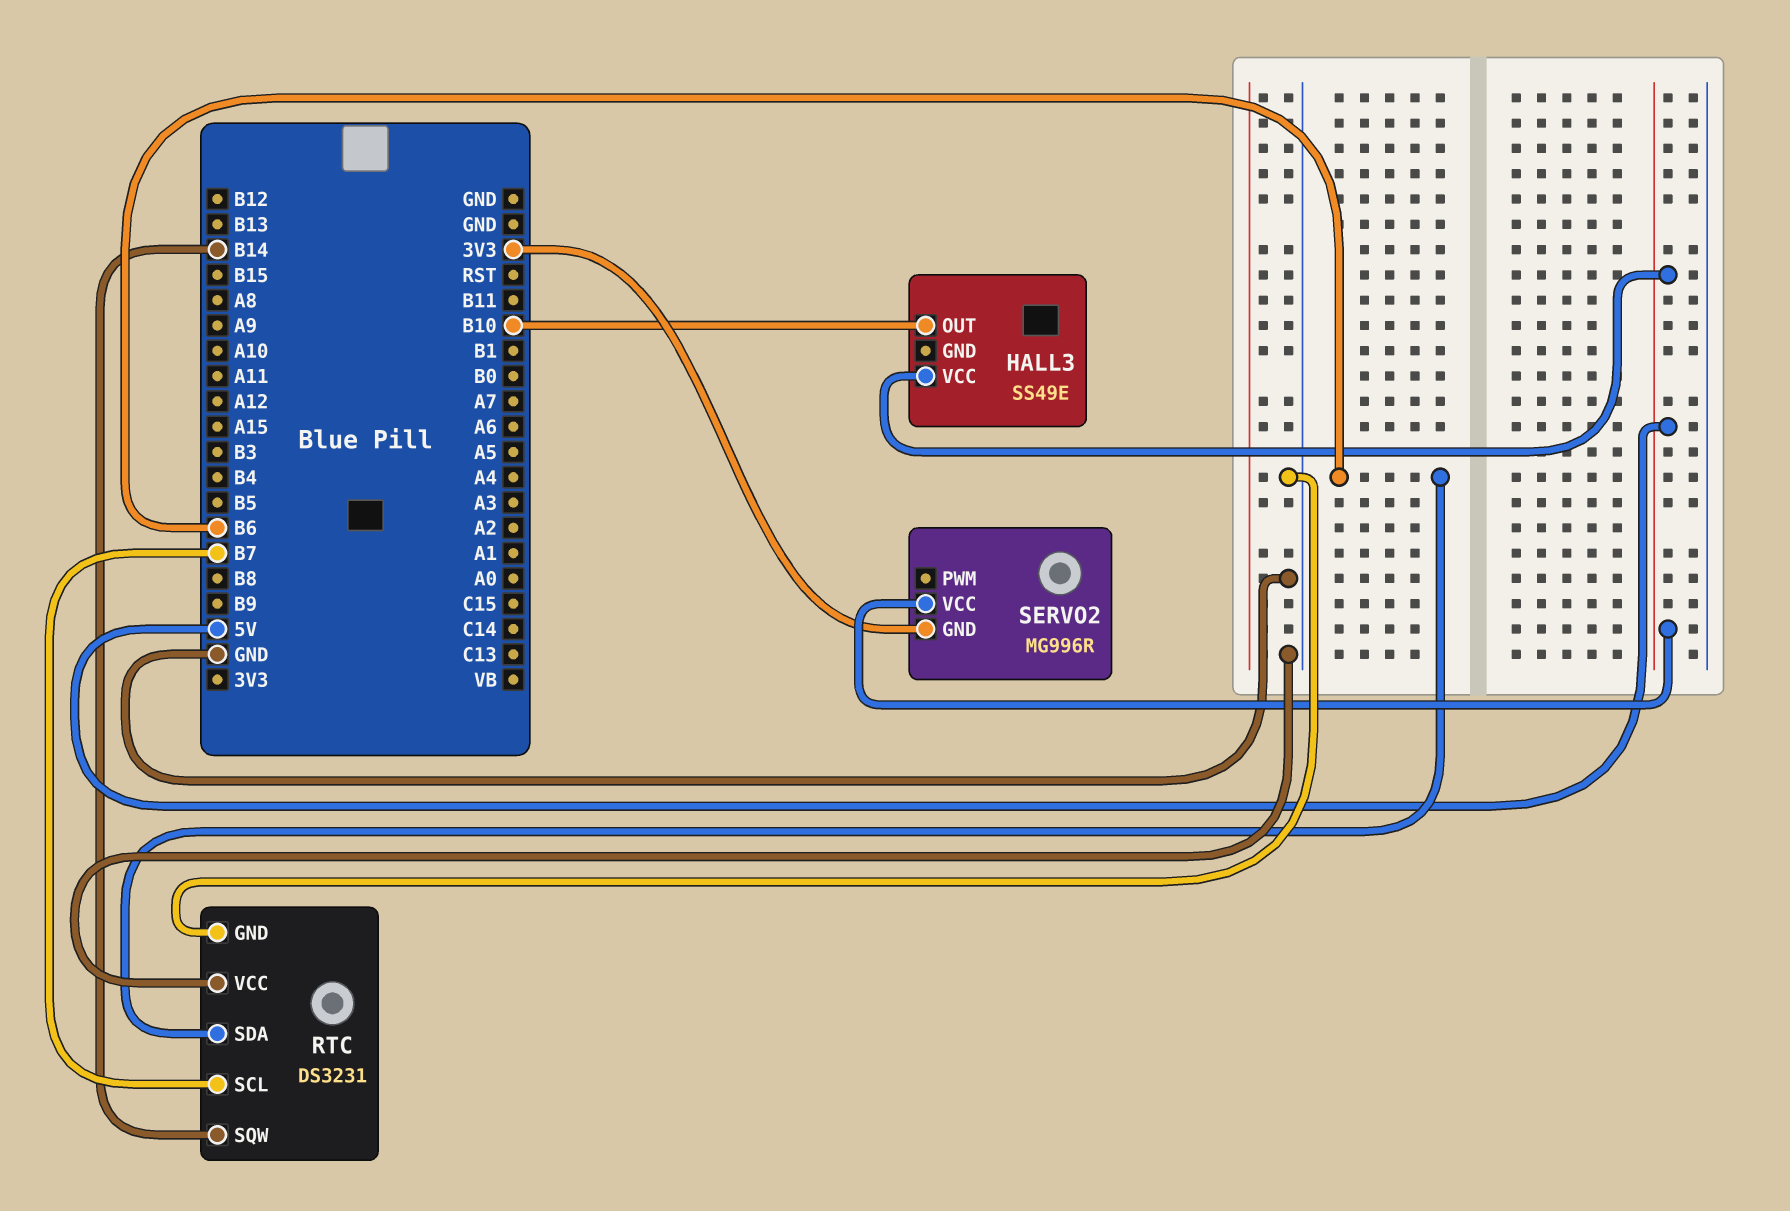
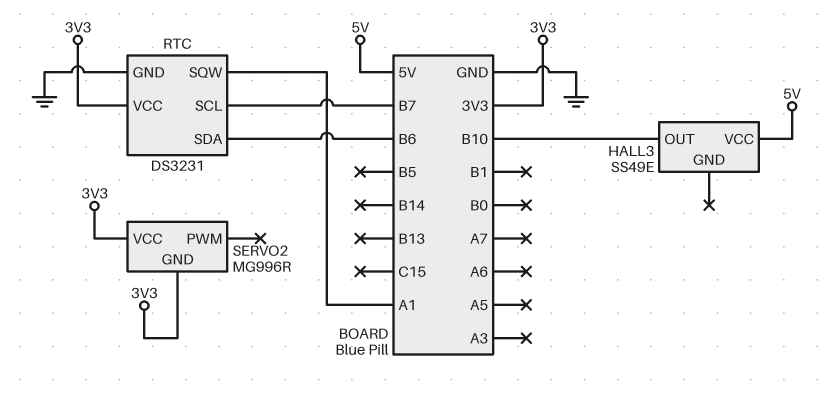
RTC pin SQW: B14 -> A1
RTC pin VCC: GND -> 3V3
SERVO2 pin VCC: 5V -> 3V3

